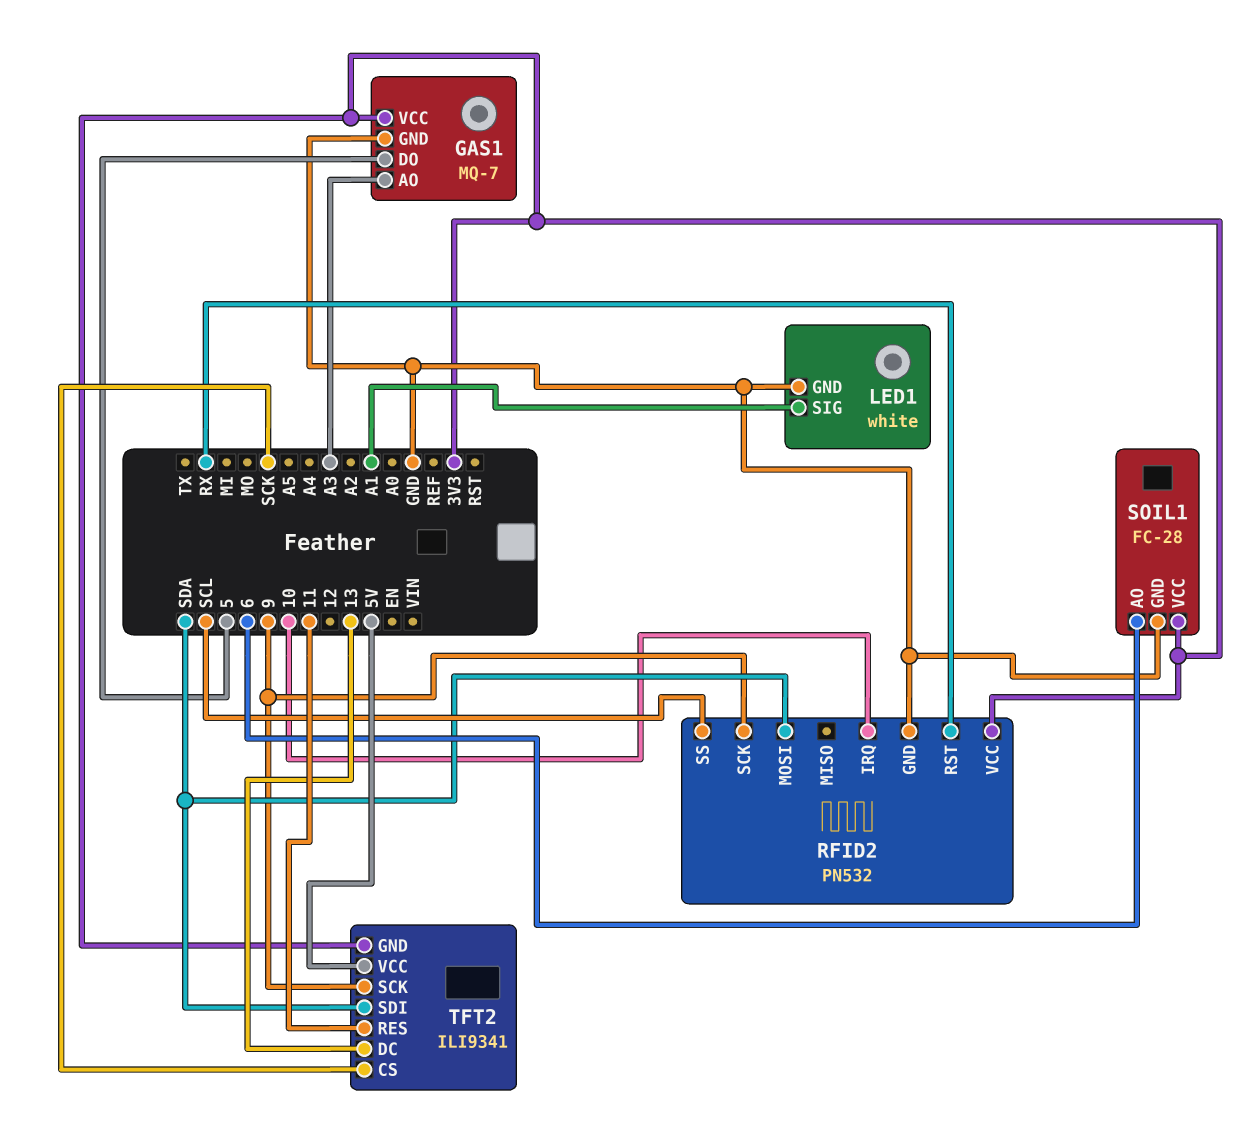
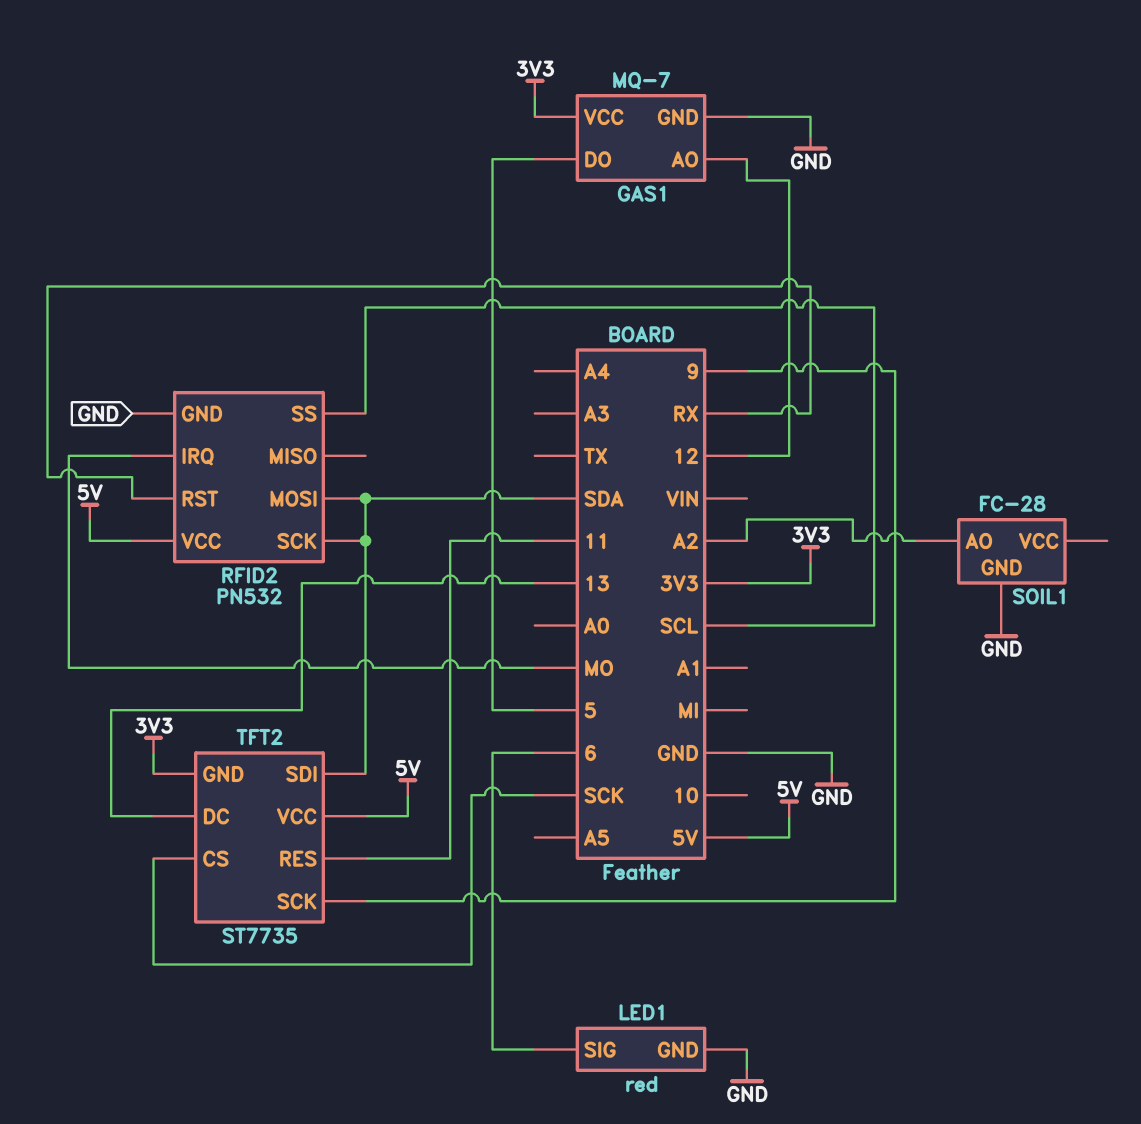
GAS1 pin AO: A3 -> 12
LED1: white -> red
LED1 pin SIG: A1 -> 6
RFID2 pin IRQ: 10 -> MO
RFID2 pin SCK: 9 -> SDA
RFID2 pin VCC: 3V3 -> 5V
SOIL1 pin AO: 6 -> A2
SOIL1 pin VCC: 3V3 -> none
TFT2: ILI9341 -> ST7735

